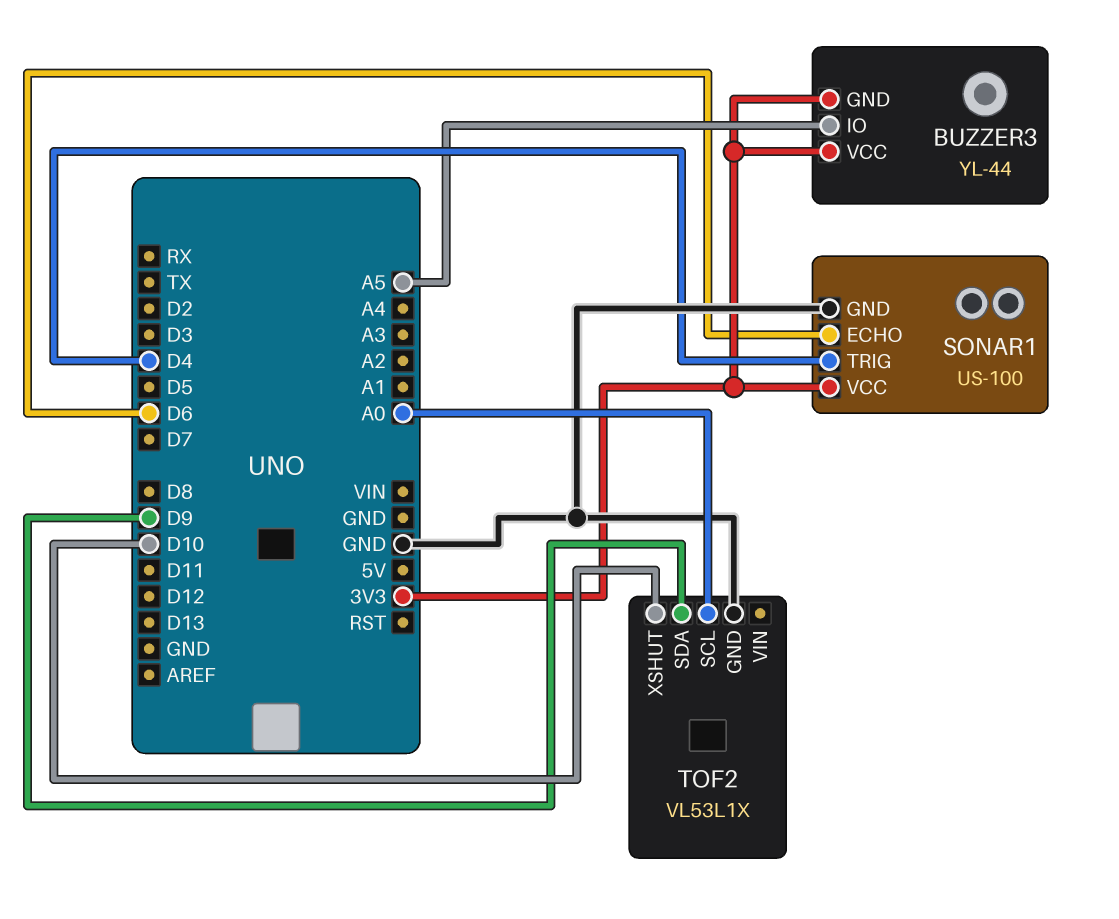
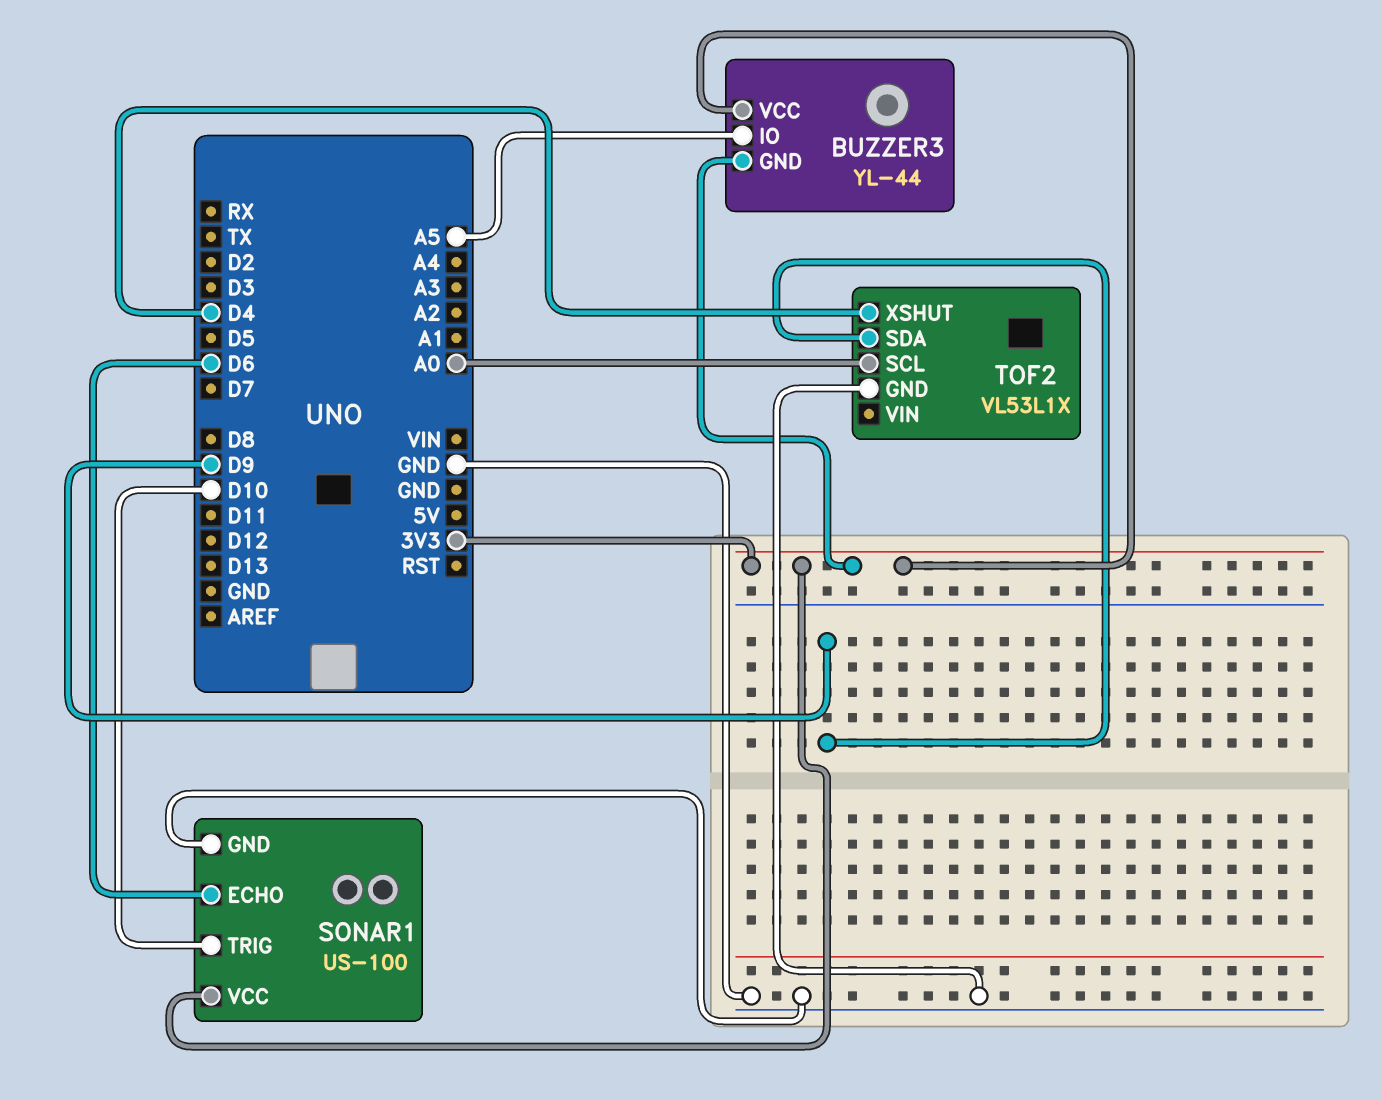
SONAR1 pin TRIG: D4 -> D10
TOF2 pin XSHUT: D10 -> D4

